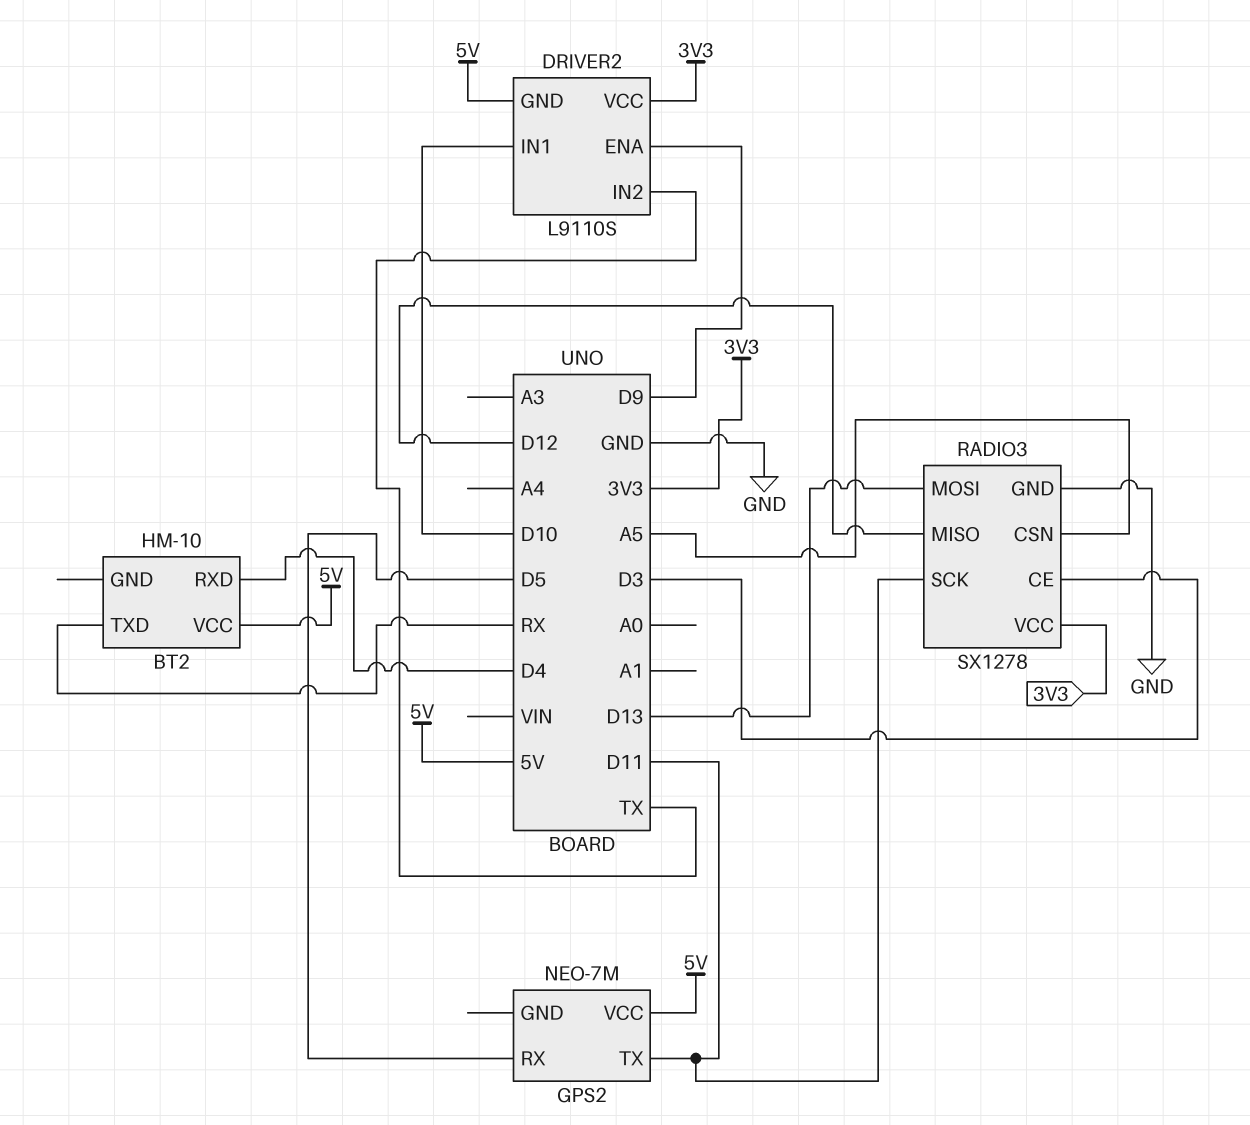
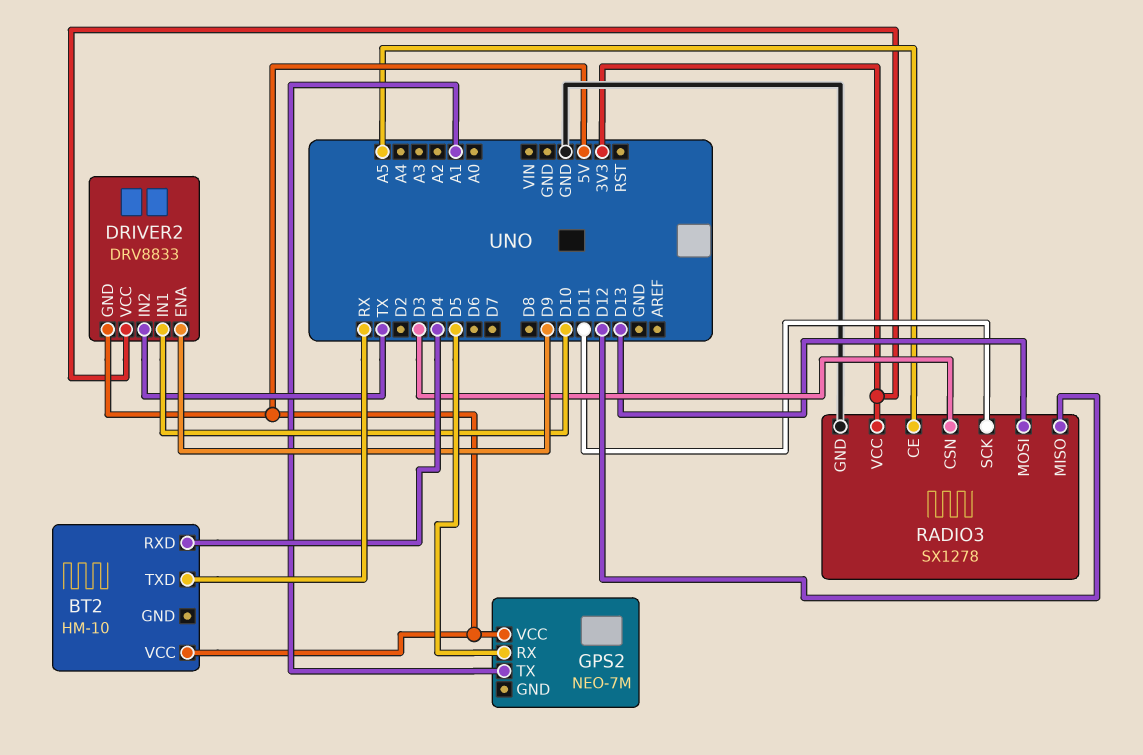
DRIVER2: L9110S -> DRV8833
GPS2 pin TX: D11 -> A1
RADIO3 pin CE: D3 -> A5
RADIO3 pin CSN: A5 -> D3

